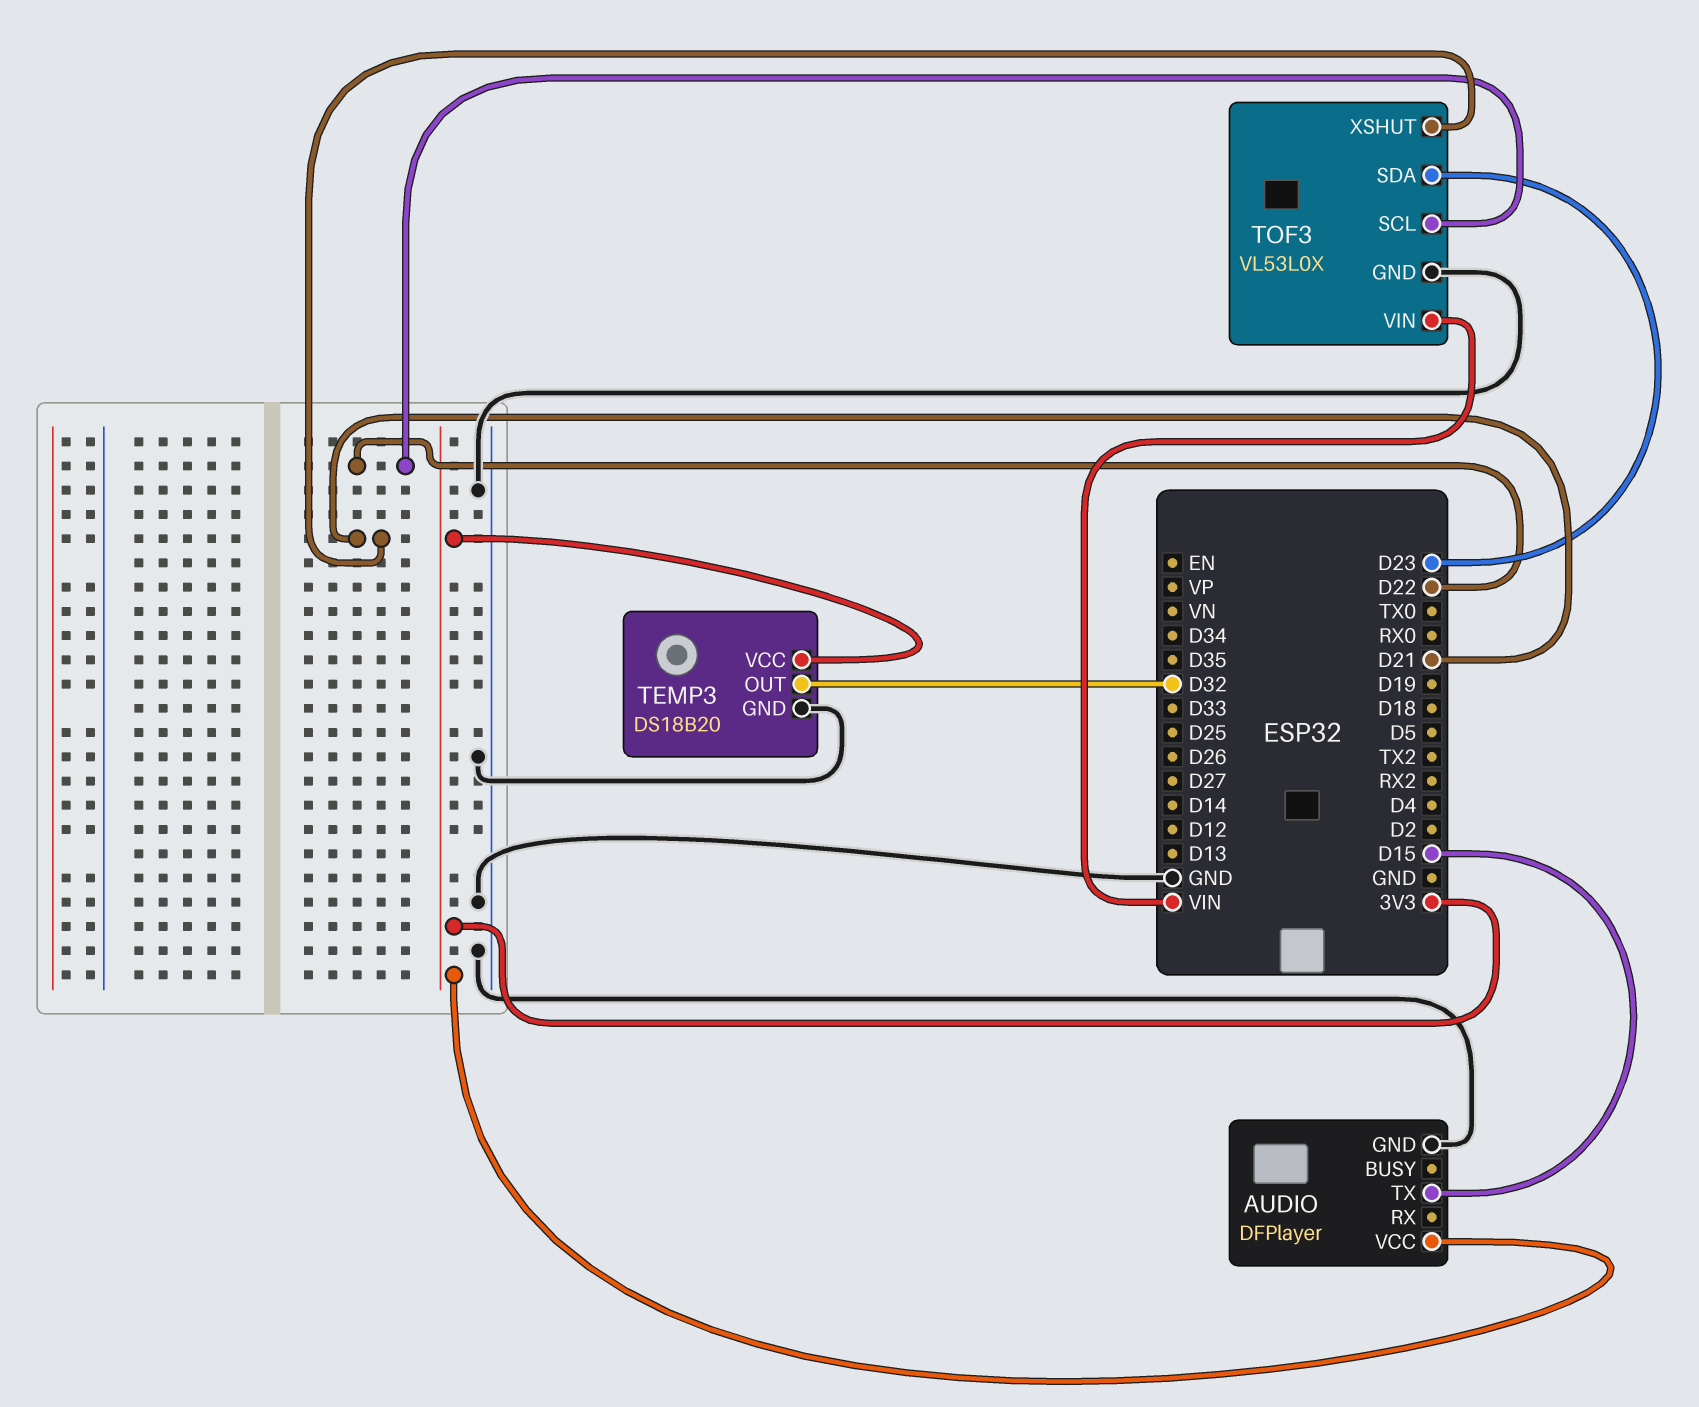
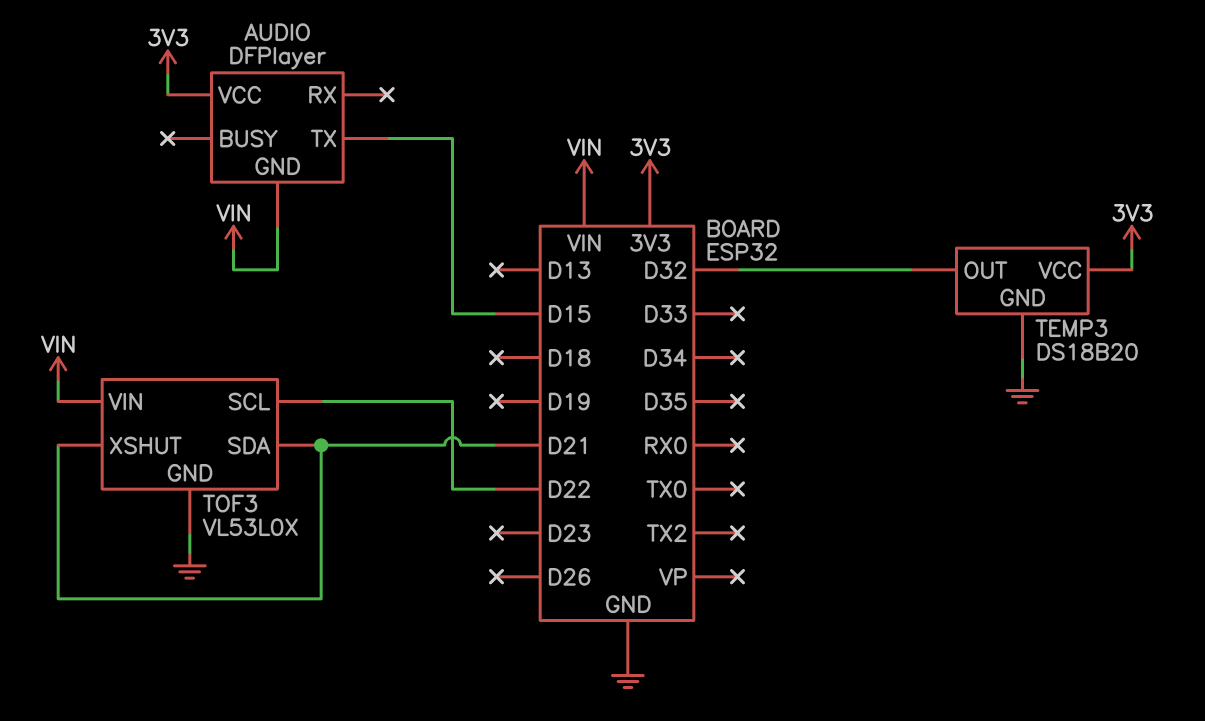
AUDIO pin GND: GND -> VIN
TOF3 pin SDA: D23 -> D21

